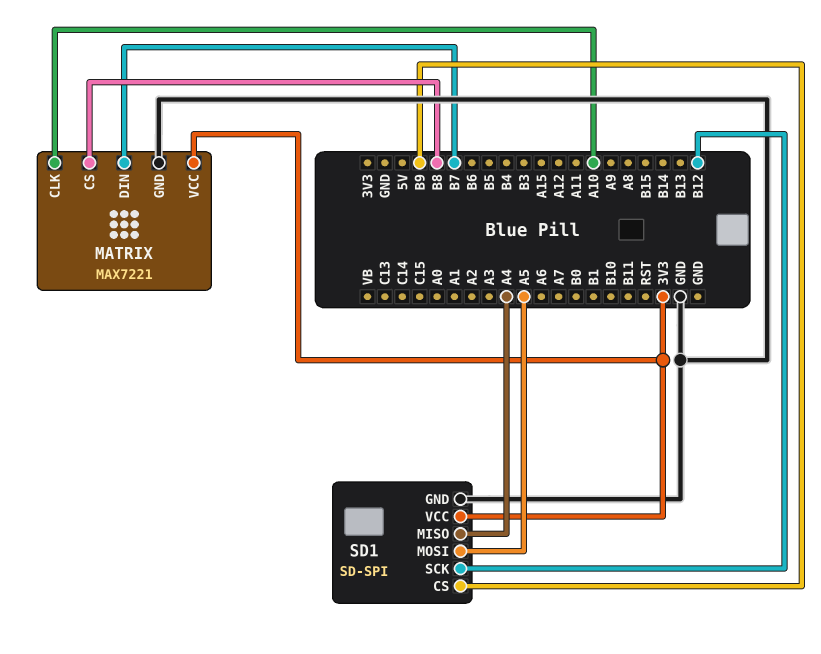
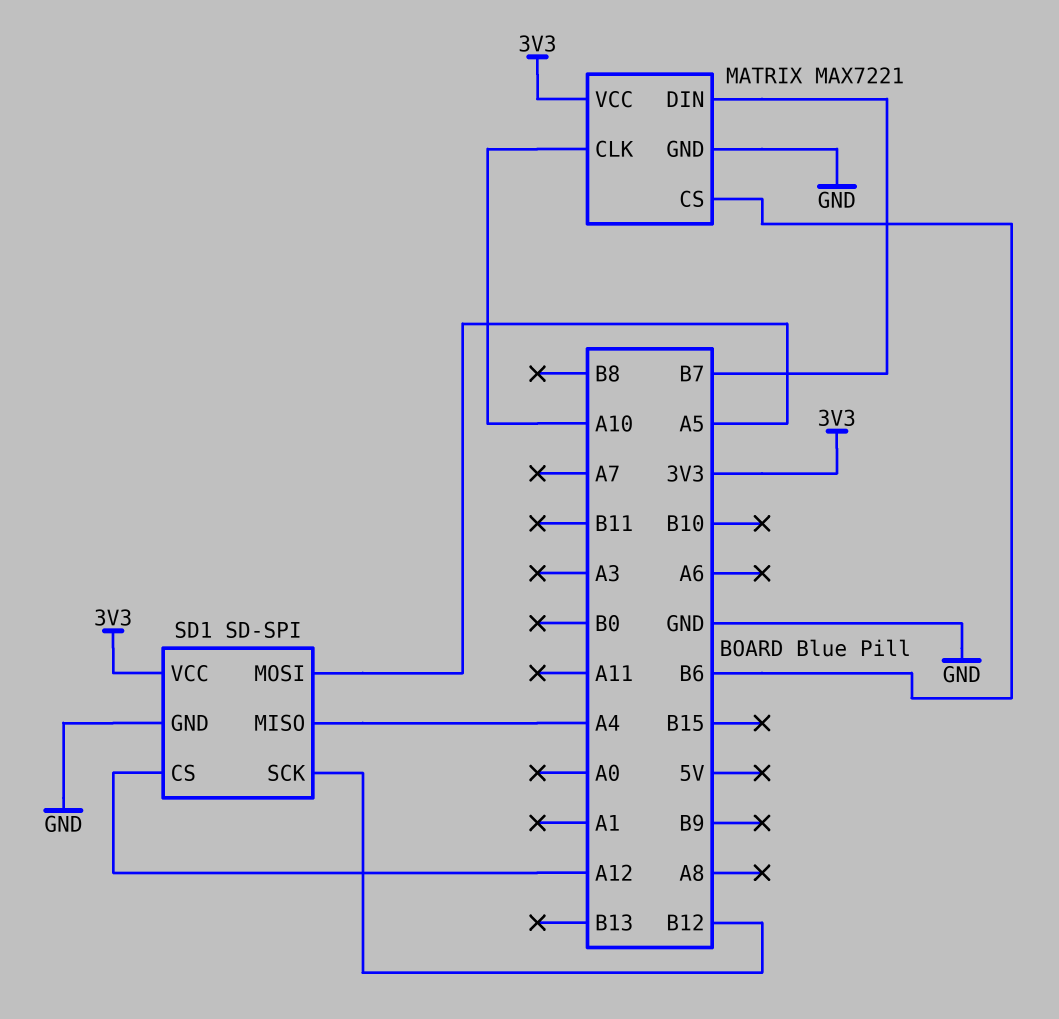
MATRIX pin CS: B8 -> B6
SD1 pin CS: B9 -> A12

